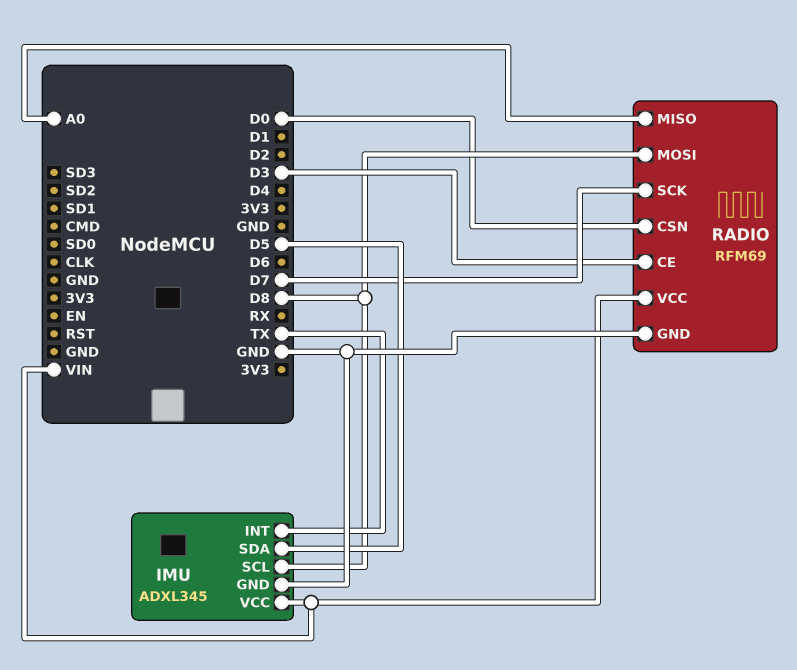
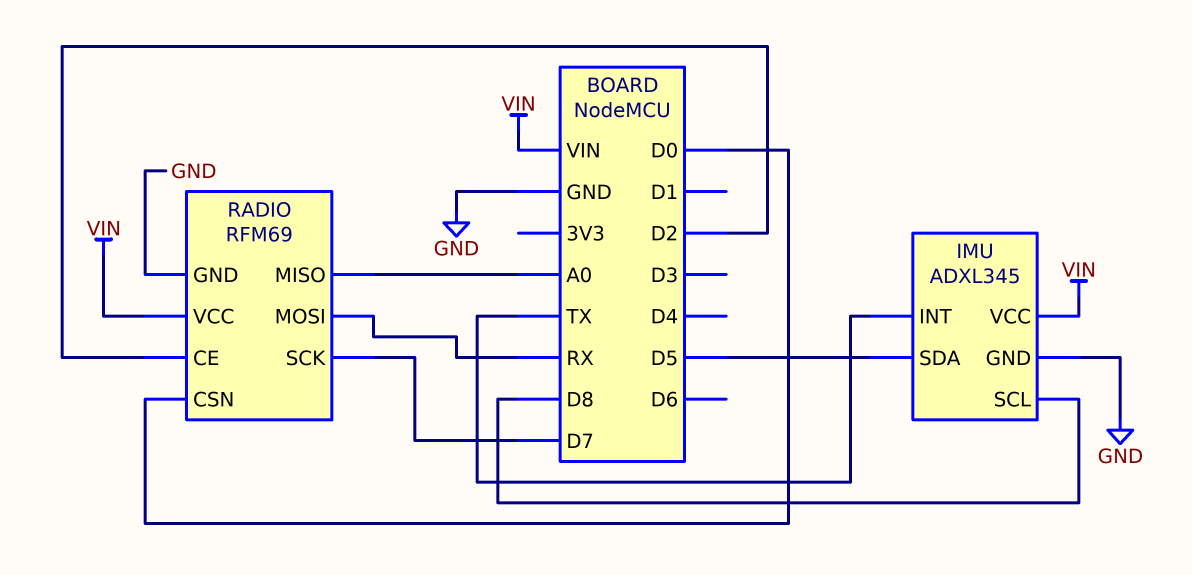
RADIO pin CE: D3 -> D2
RADIO pin MOSI: D8 -> RX

